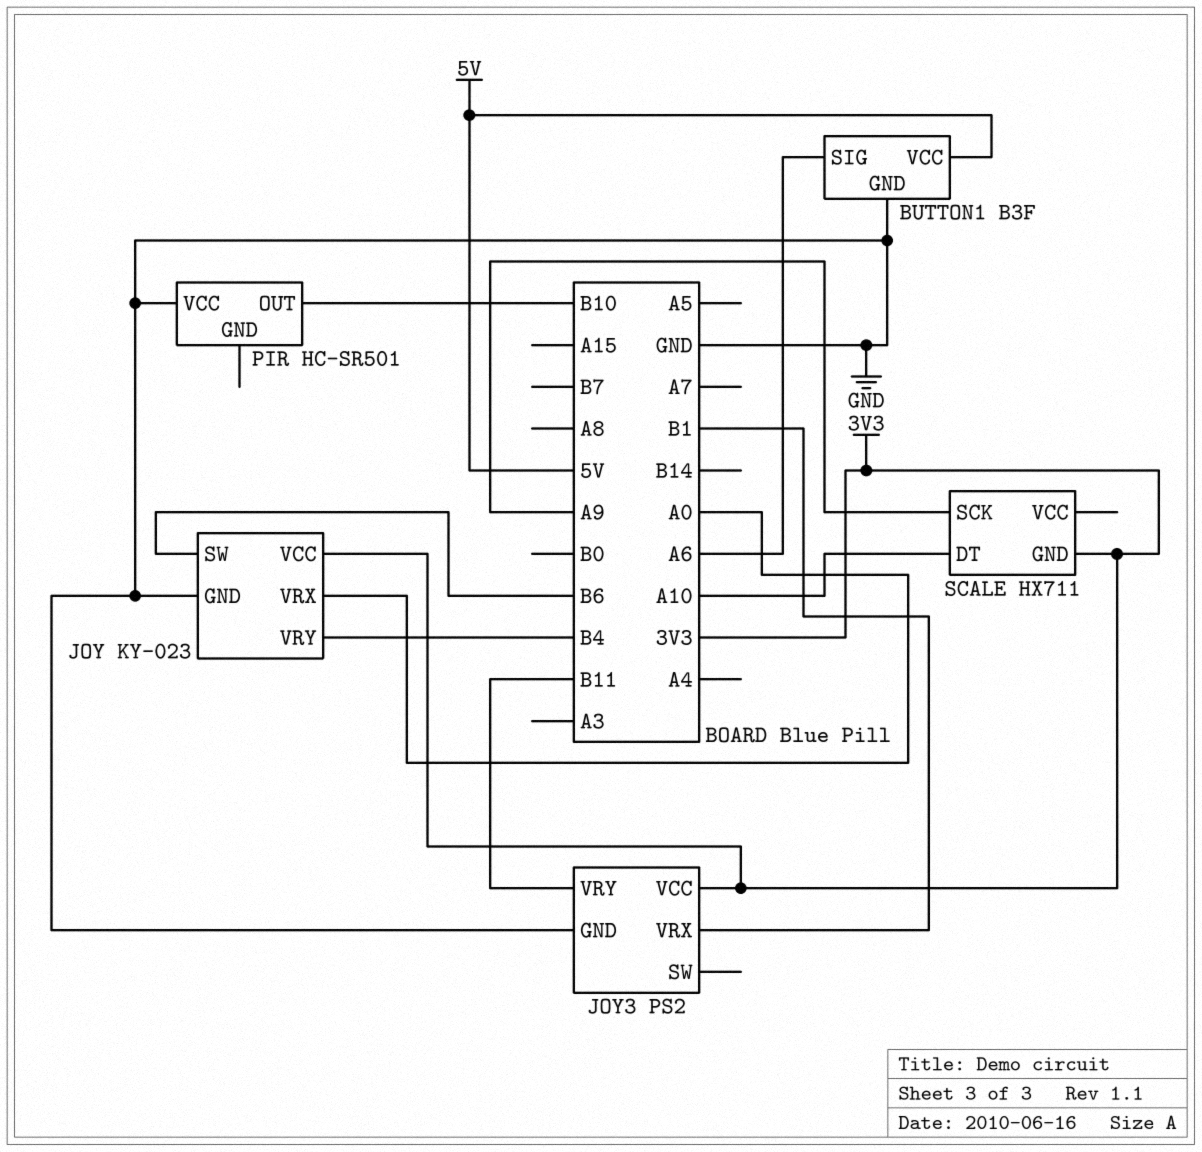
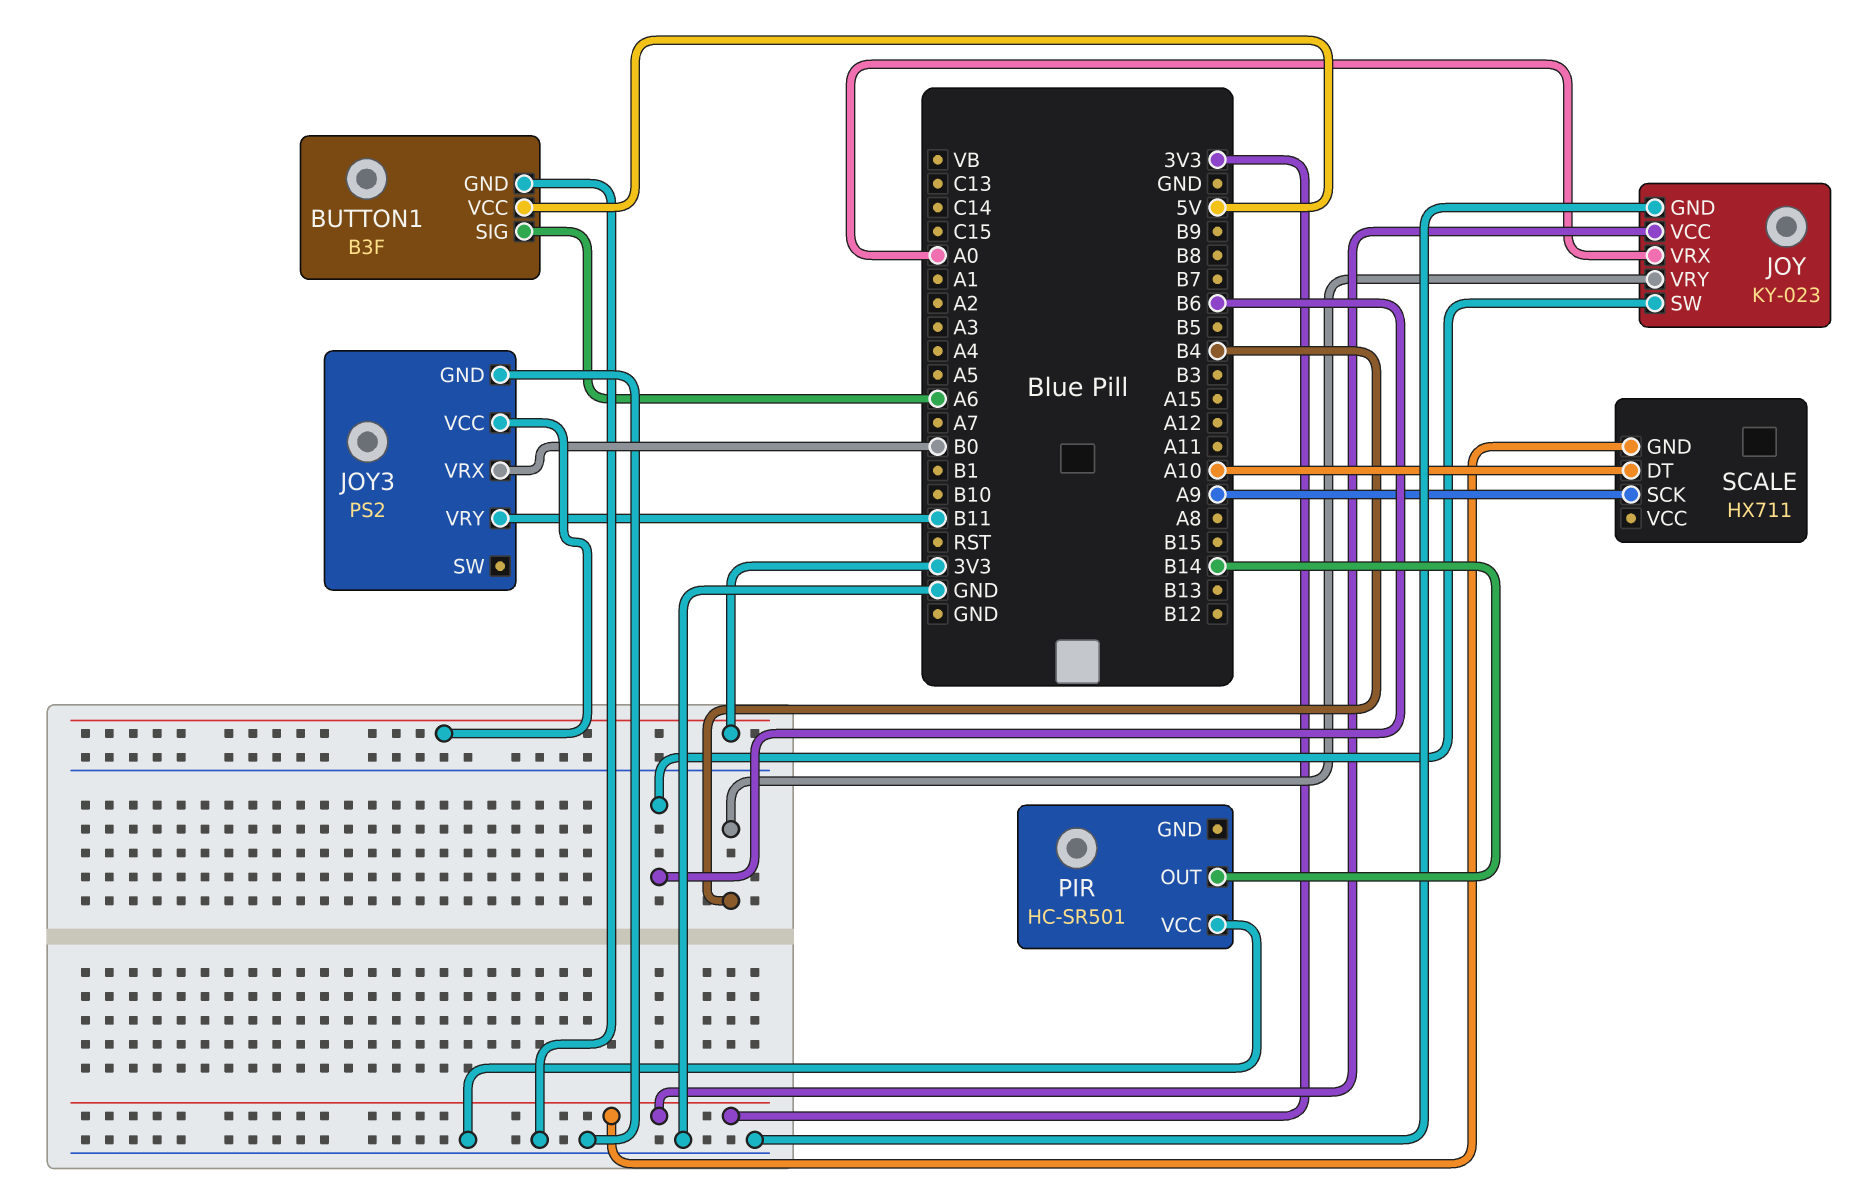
JOY3 pin VRX: B1 -> B0
PIR pin OUT: B10 -> B14

